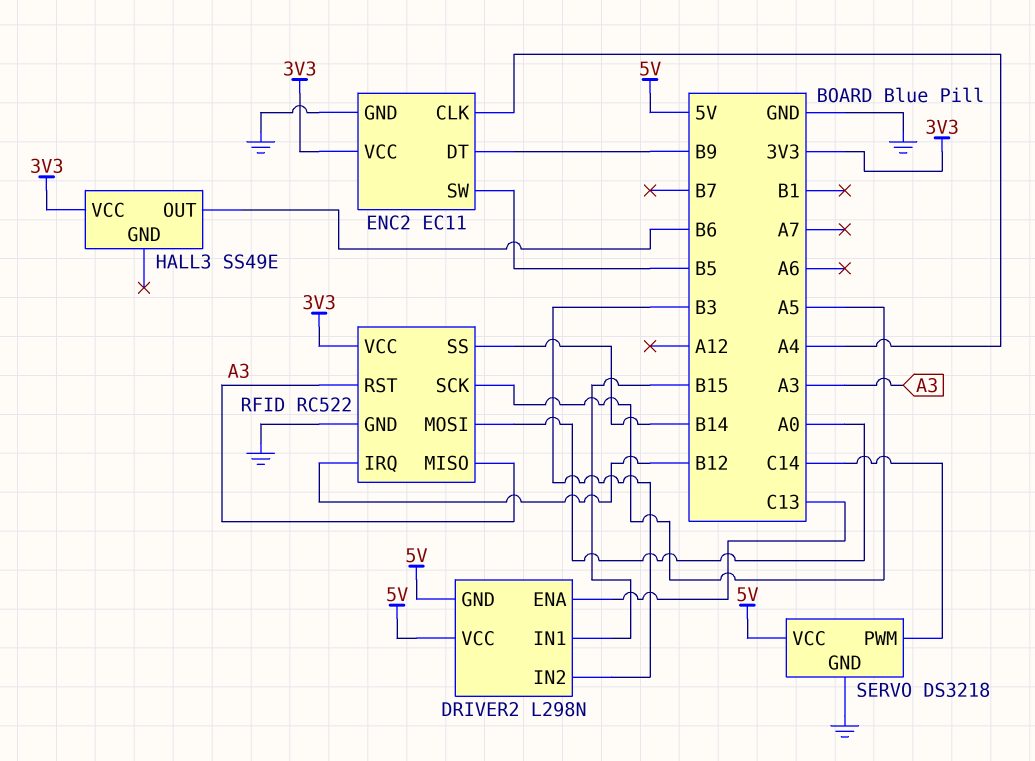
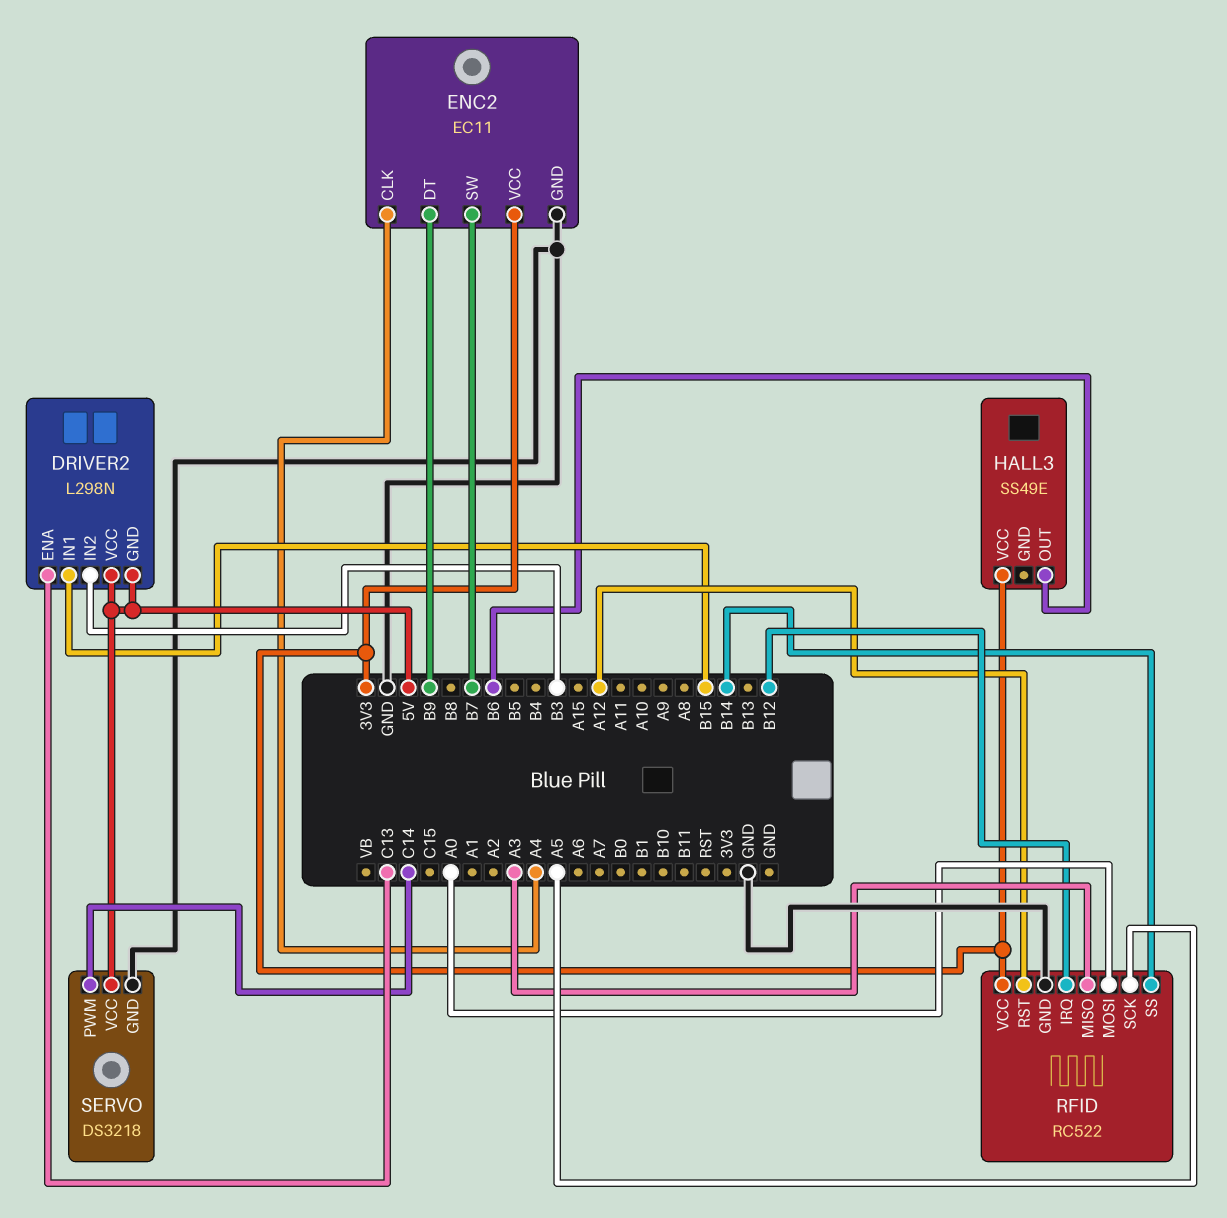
ENC2 pin SW: B5 -> B7
RFID pin RST: A3 -> A12

